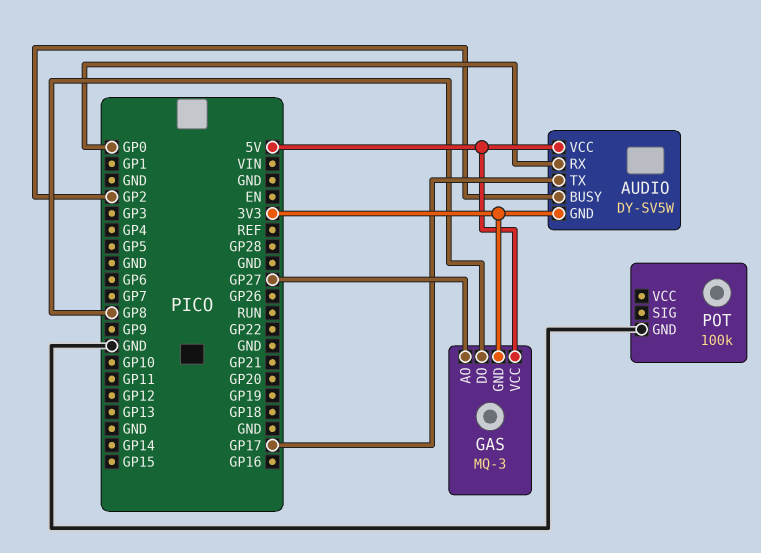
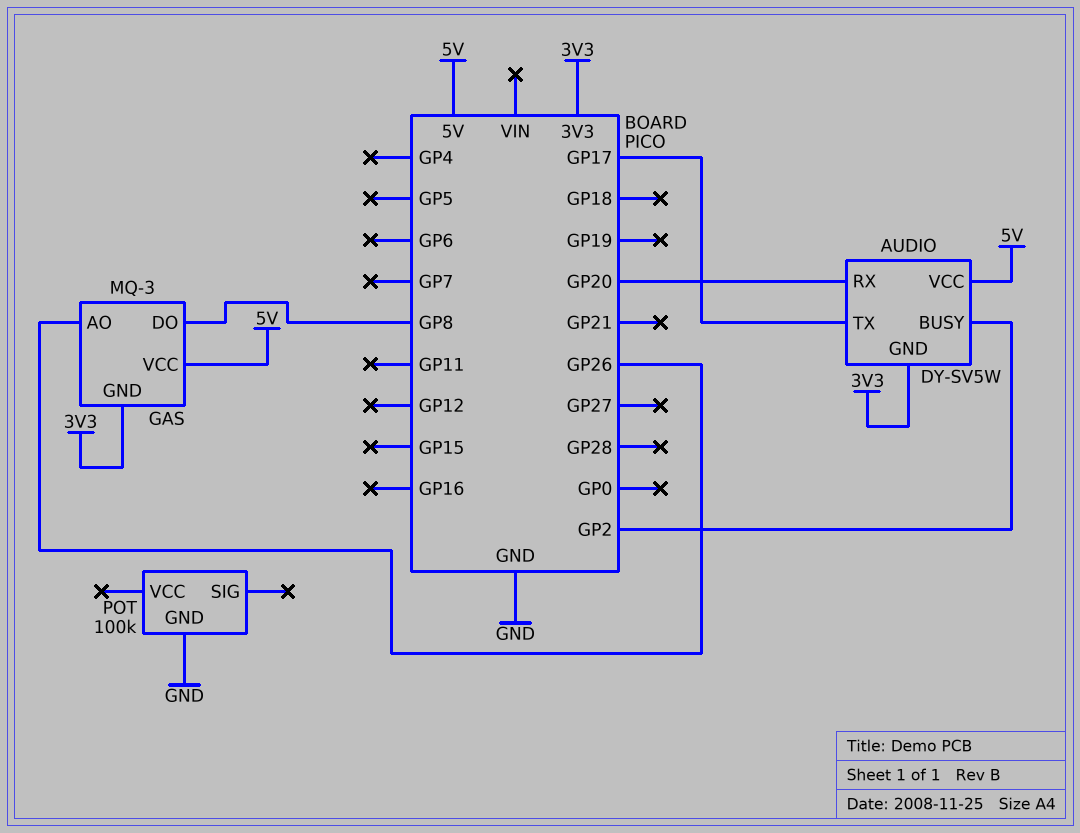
AUDIO pin RX: GP0 -> GP20
GAS pin AO: GP27 -> GP26

